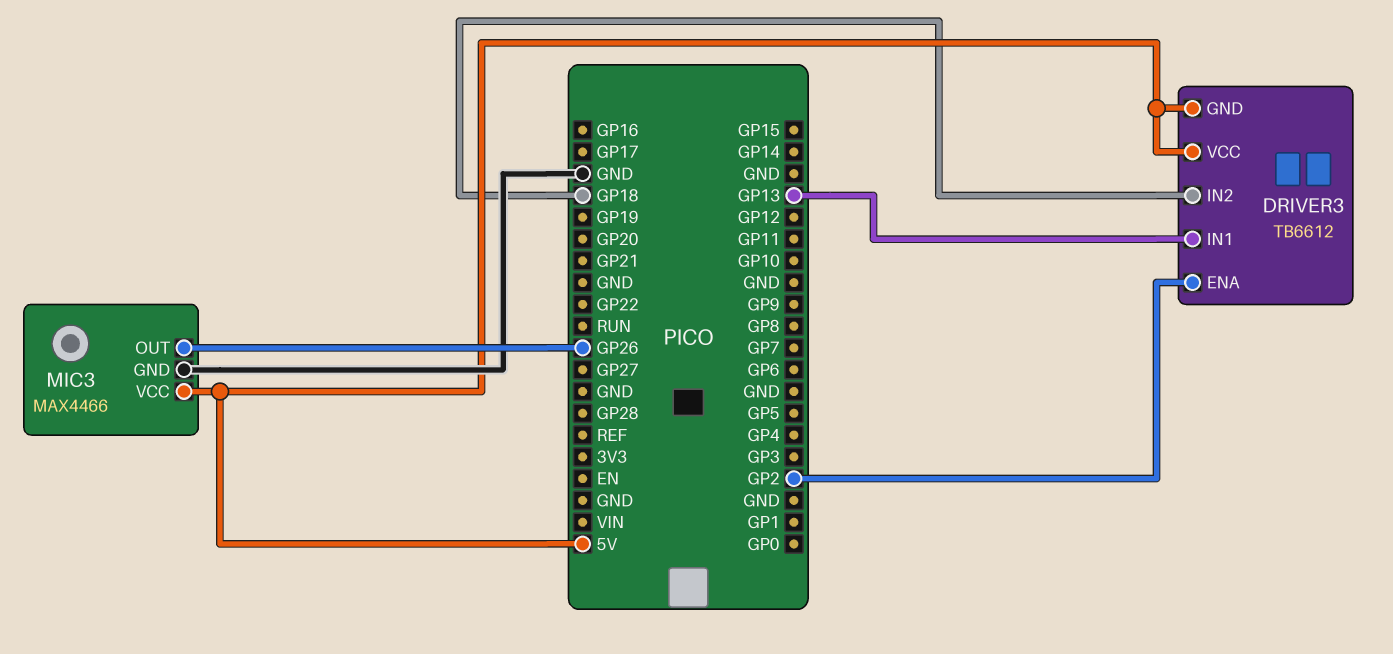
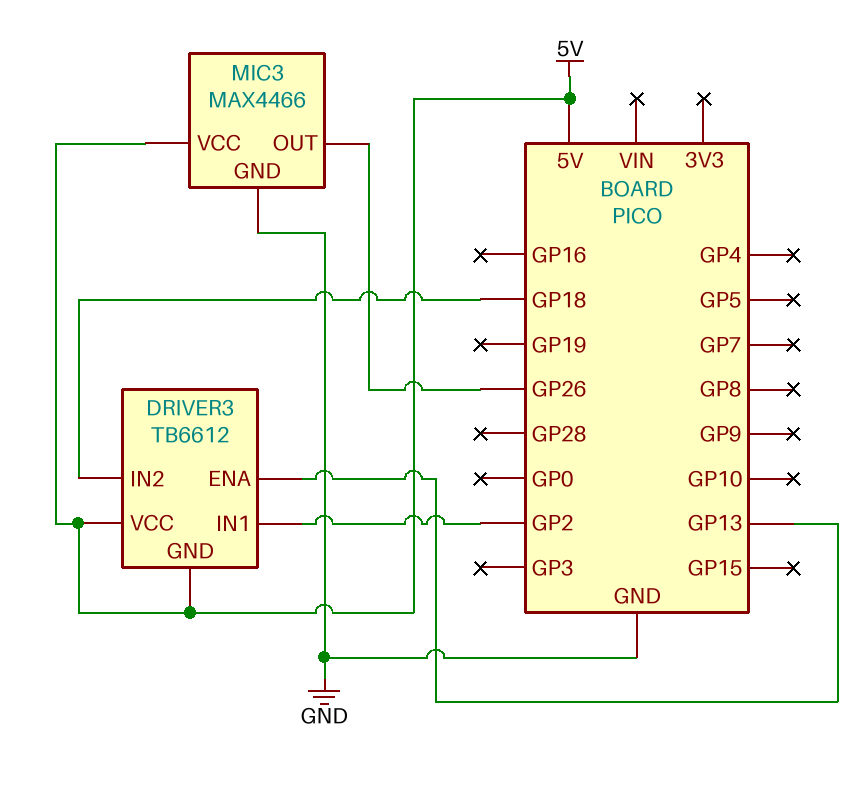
DRIVER3 pin ENA: GP2 -> GP13
DRIVER3 pin IN1: GP13 -> GP2

